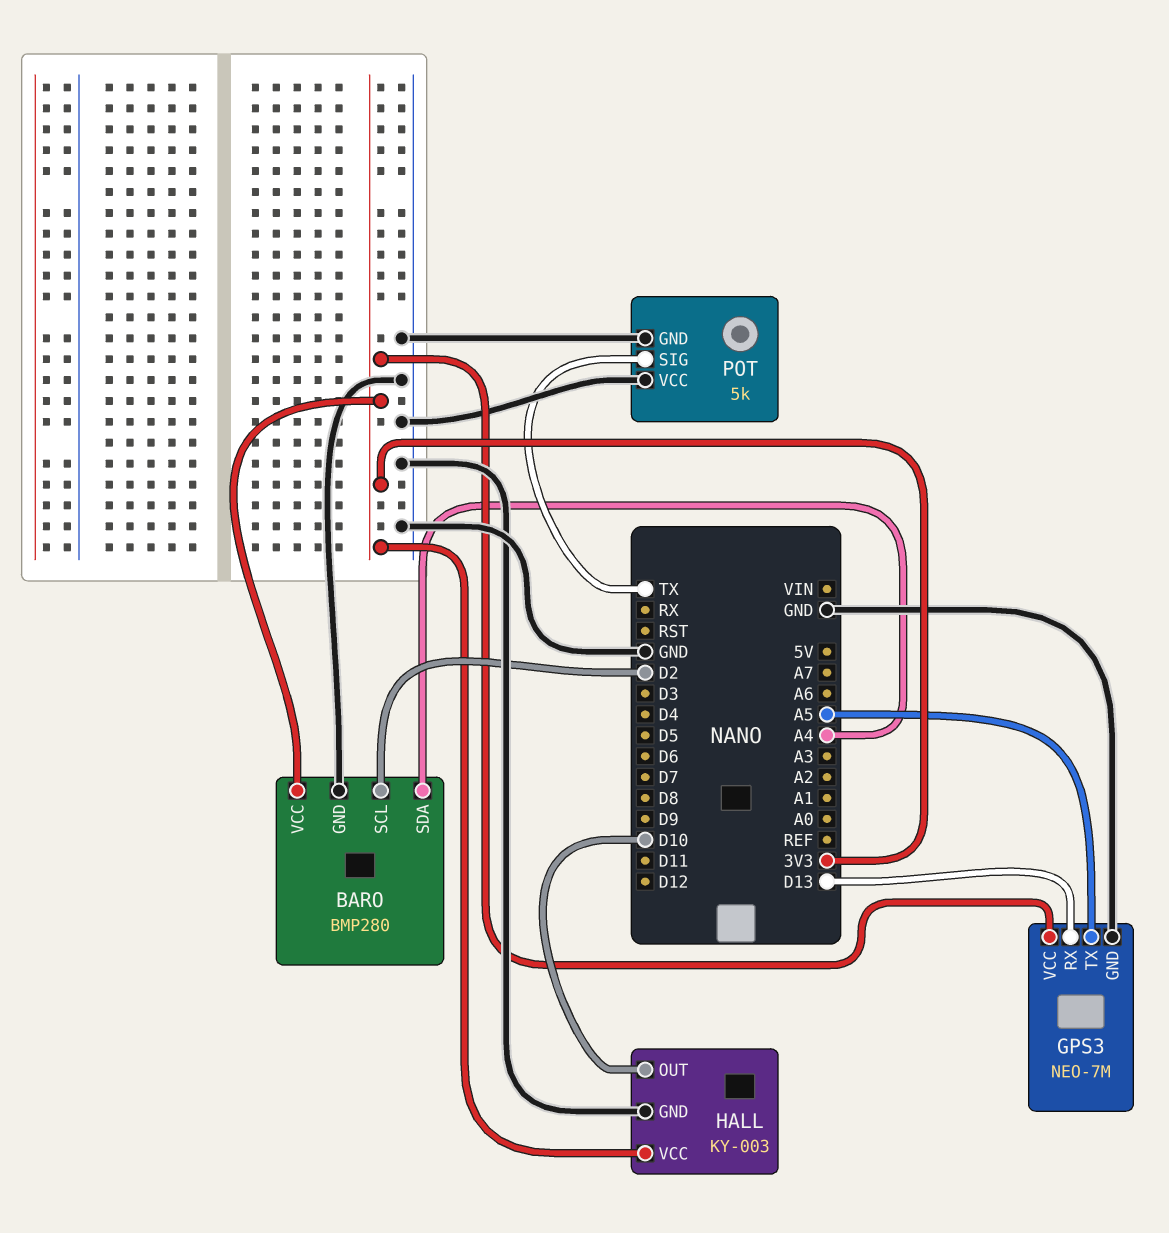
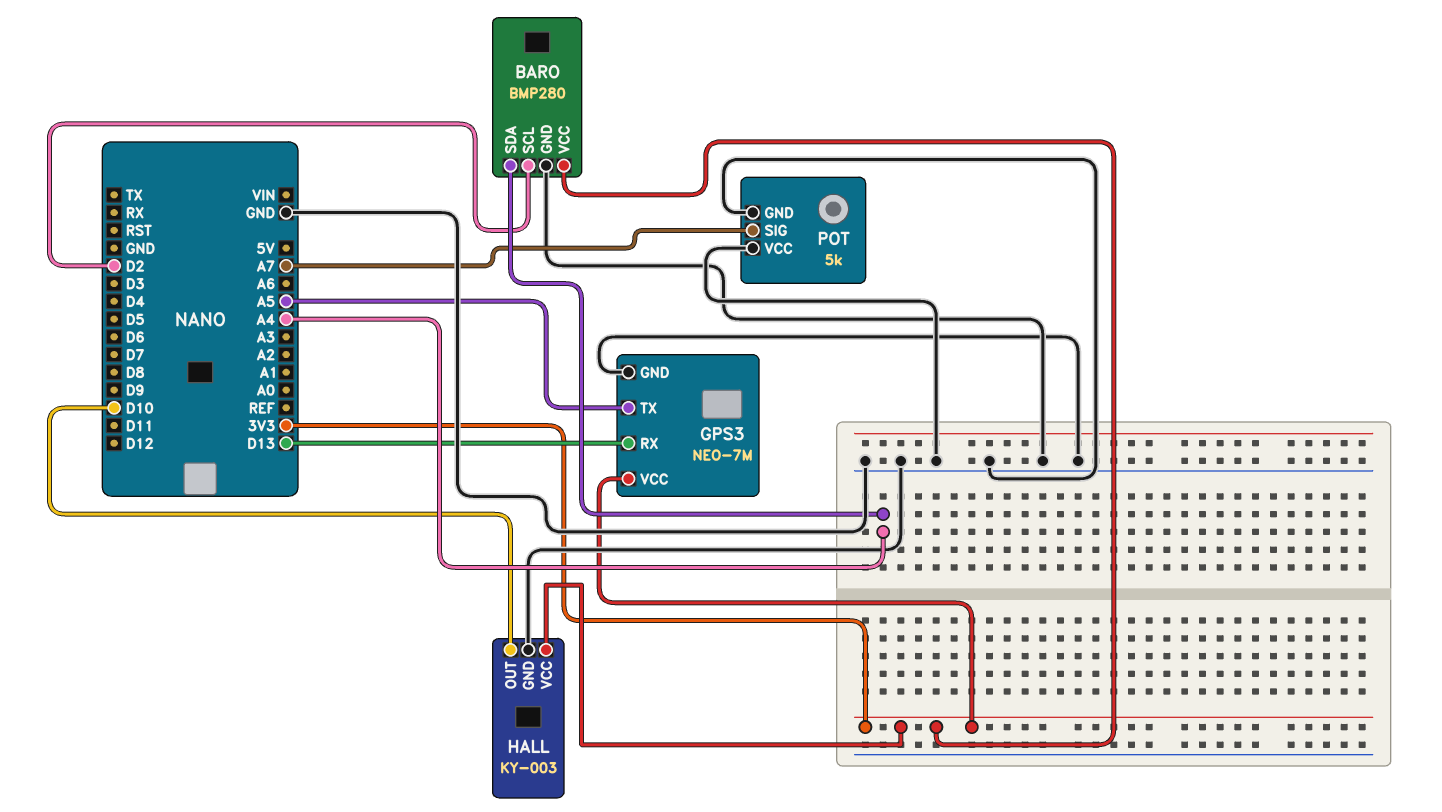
POT pin SIG: TX -> A7

